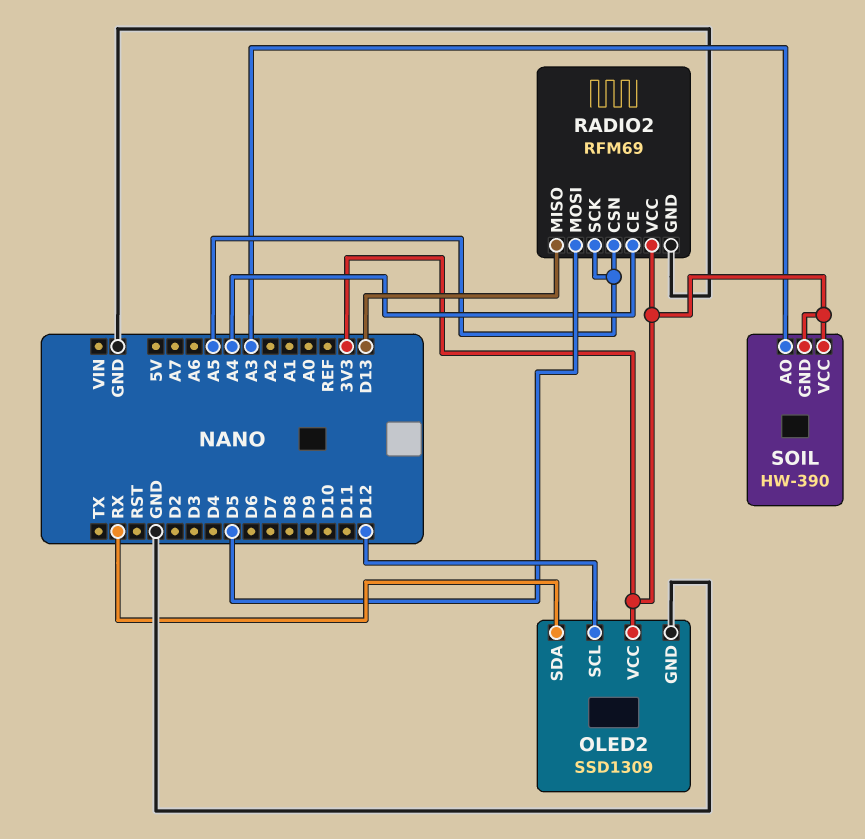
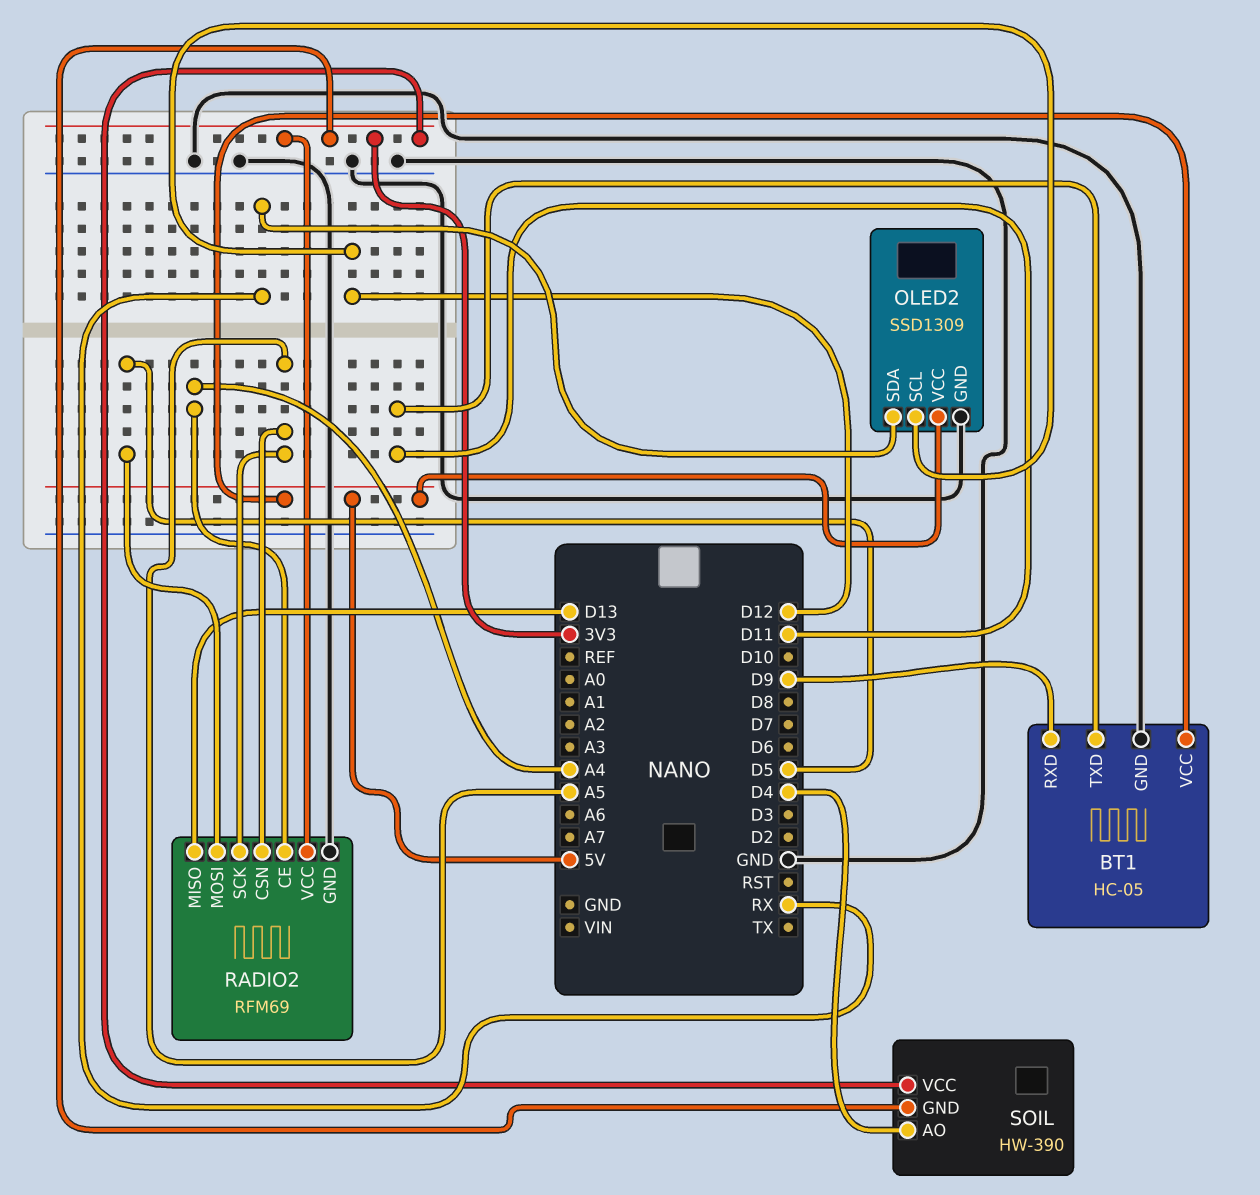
BT1: none -> HC-05
BT1 pin GND: none -> GND
BT1 pin RXD: none -> D9
BT1 pin TXD: none -> D11
BT1 pin VCC: none -> 5V
OLED2 pin VCC: 3V3 -> 5V
SOIL pin AO: A3 -> D4

